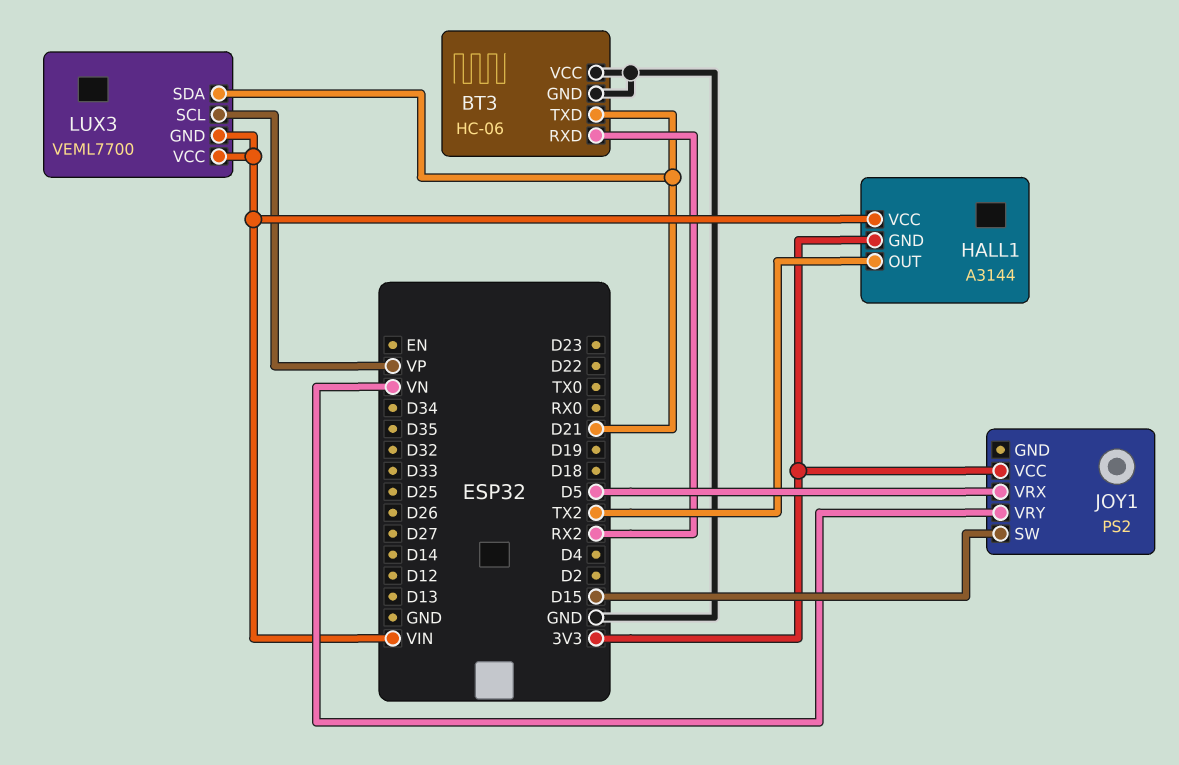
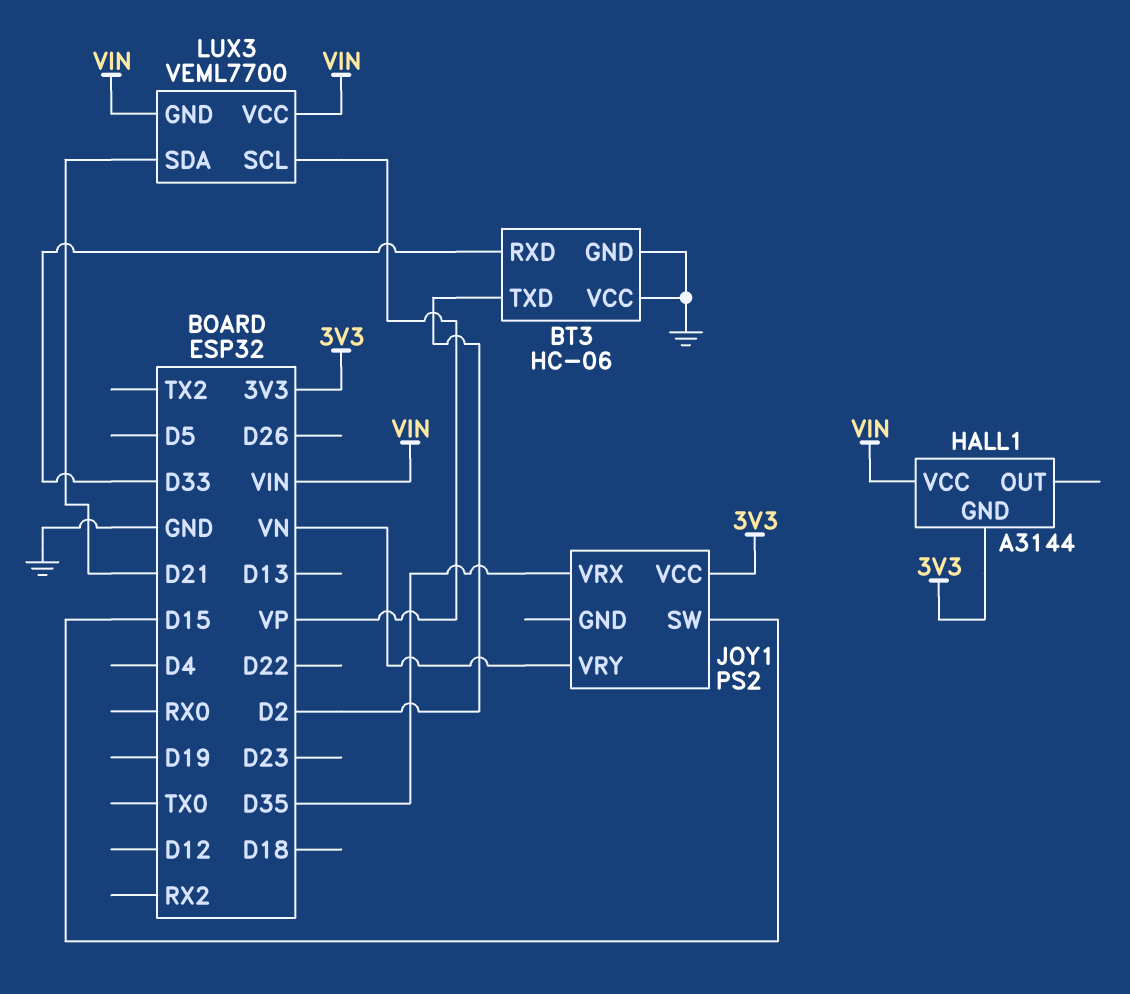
BT3 pin RXD: RX2 -> D33
BT3 pin TXD: D21 -> D2
HALL1 pin OUT: TX2 -> none
JOY1 pin VRX: D5 -> D35

